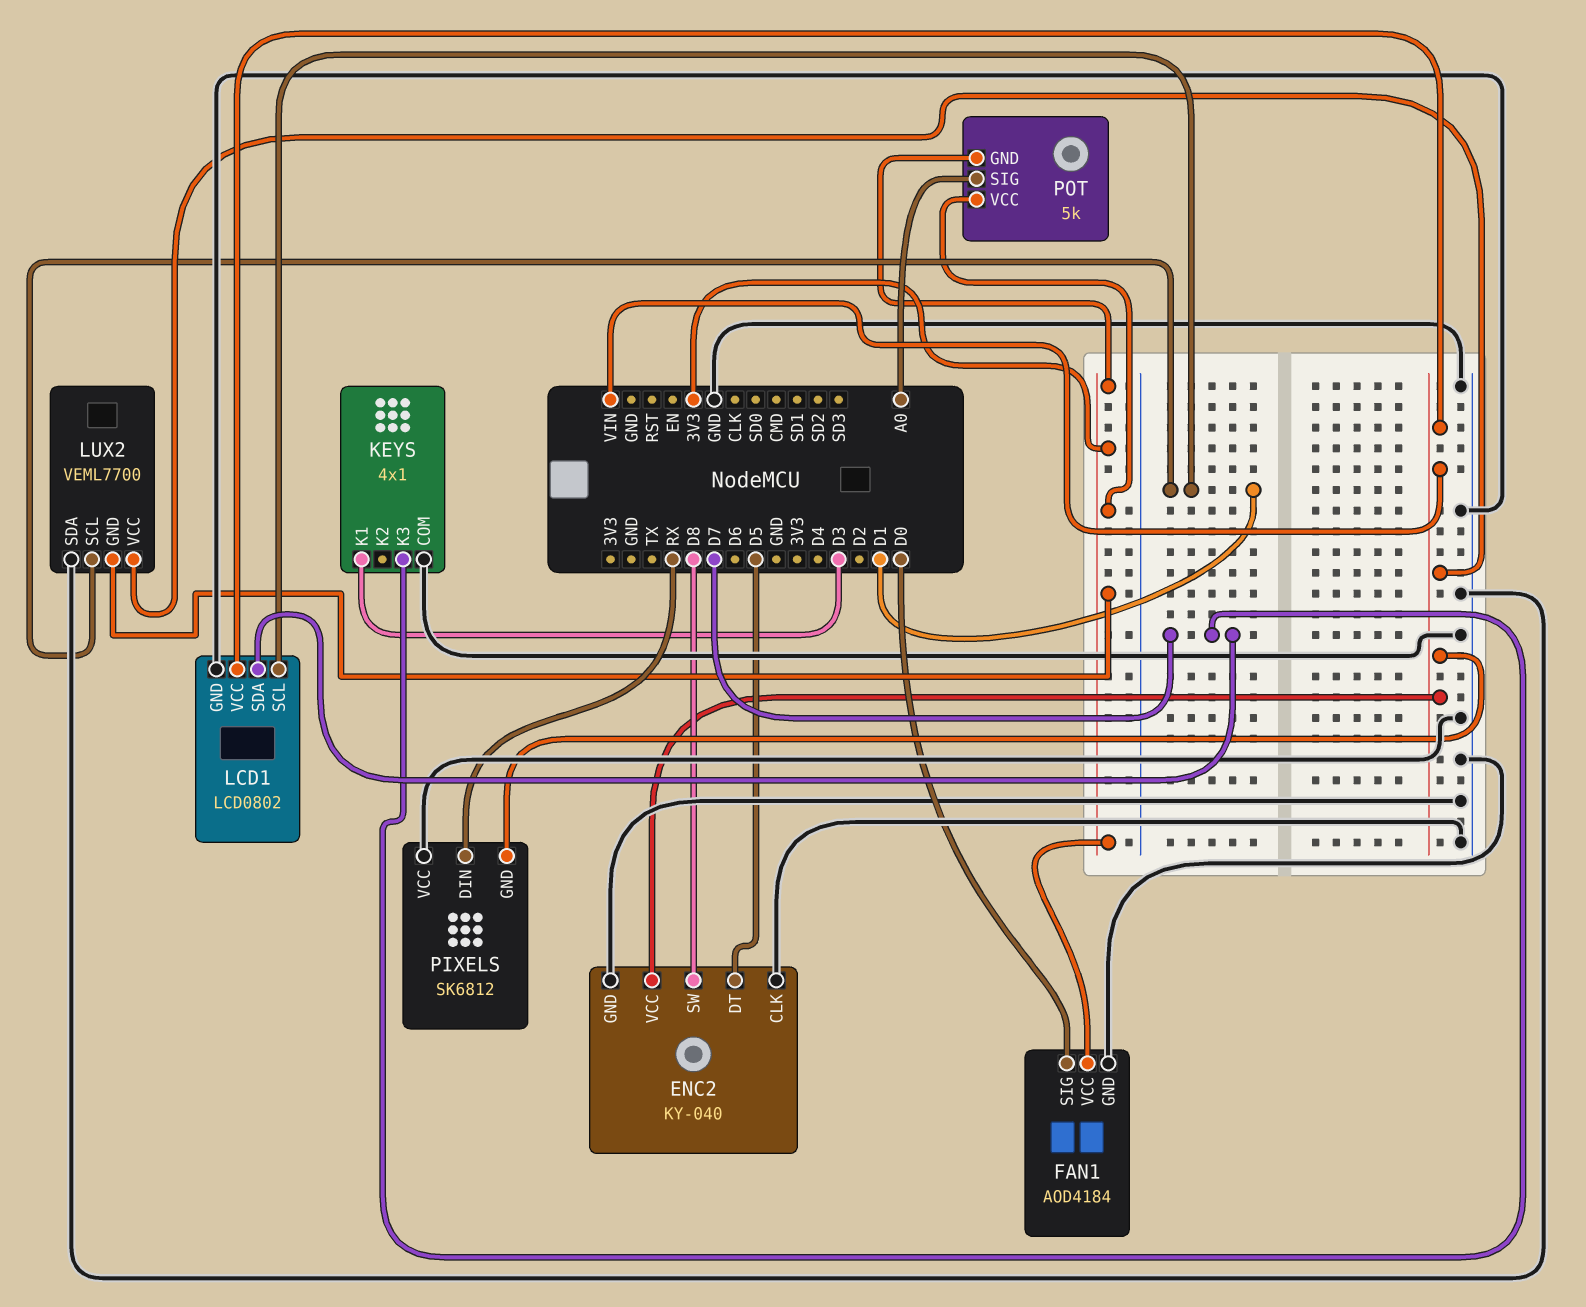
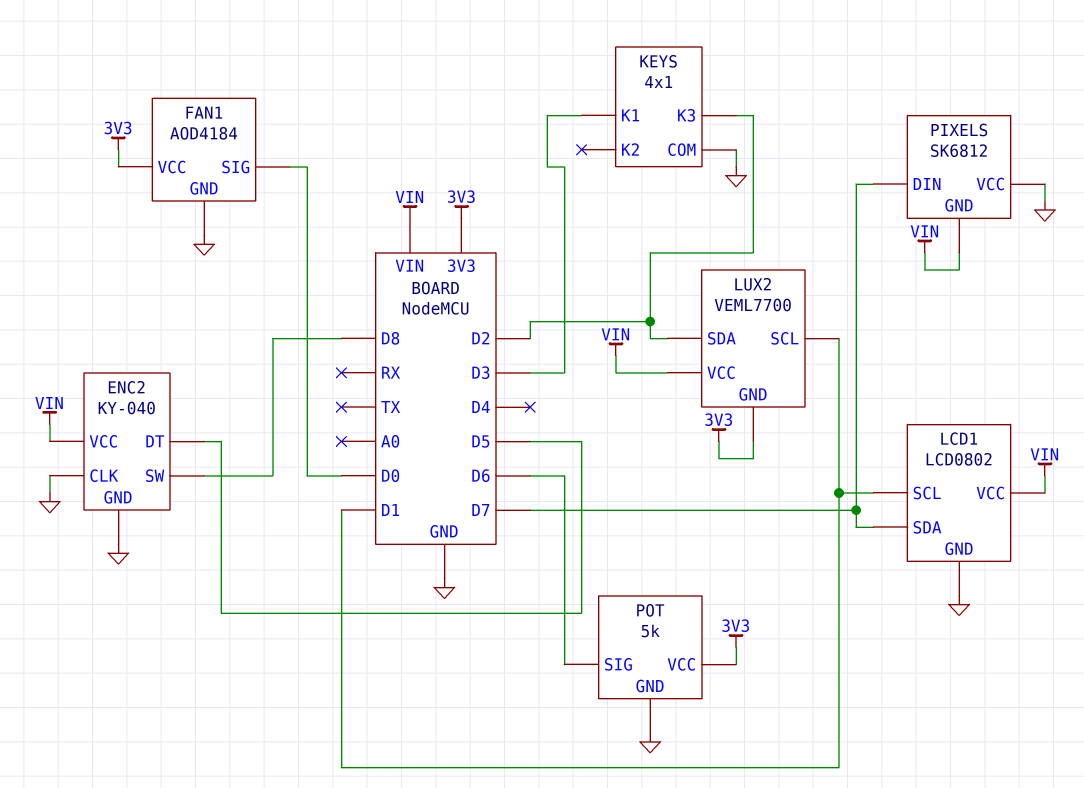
KEYS pin K3: D7 -> D2
LUX2 pin SDA: GND -> D2
PIXELS pin DIN: RX -> D7
POT pin GND: 3V3 -> GND
POT pin SIG: A0 -> D6

